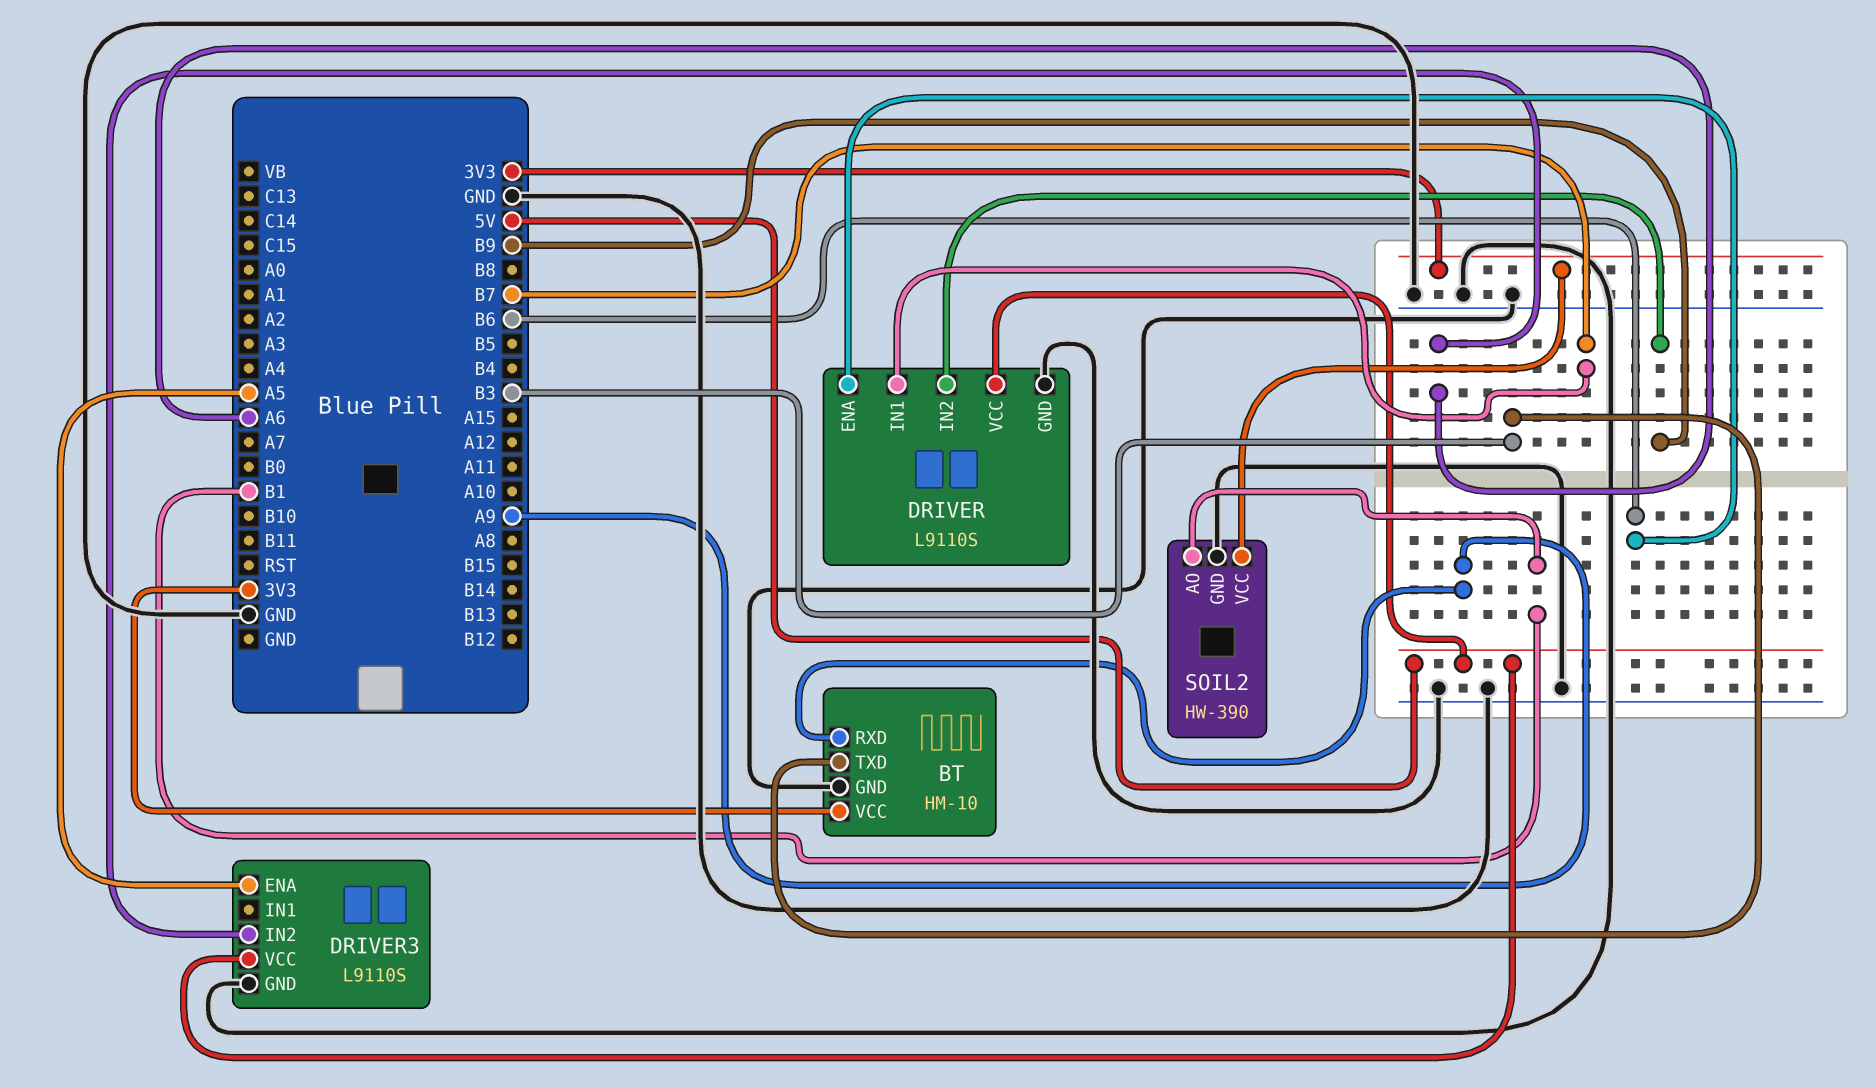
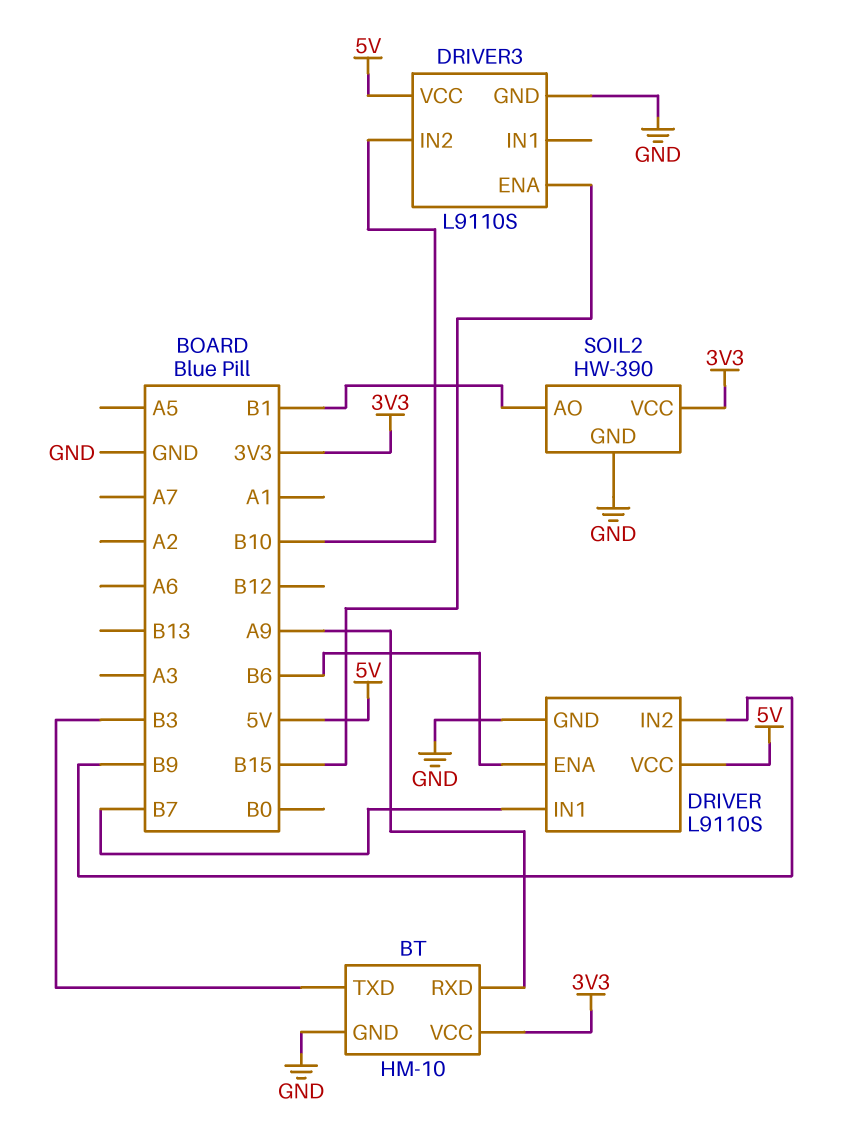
DRIVER3 pin ENA: A5 -> B15
DRIVER3 pin IN2: A6 -> B10

